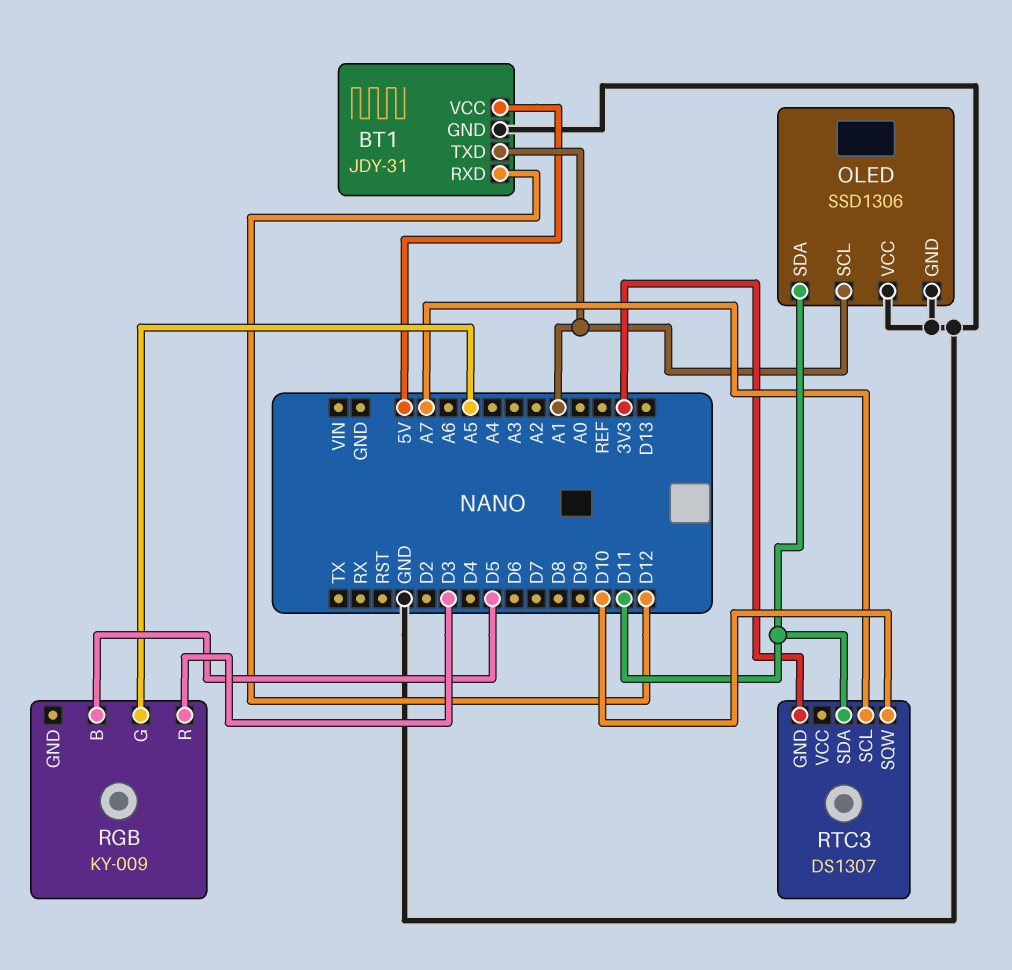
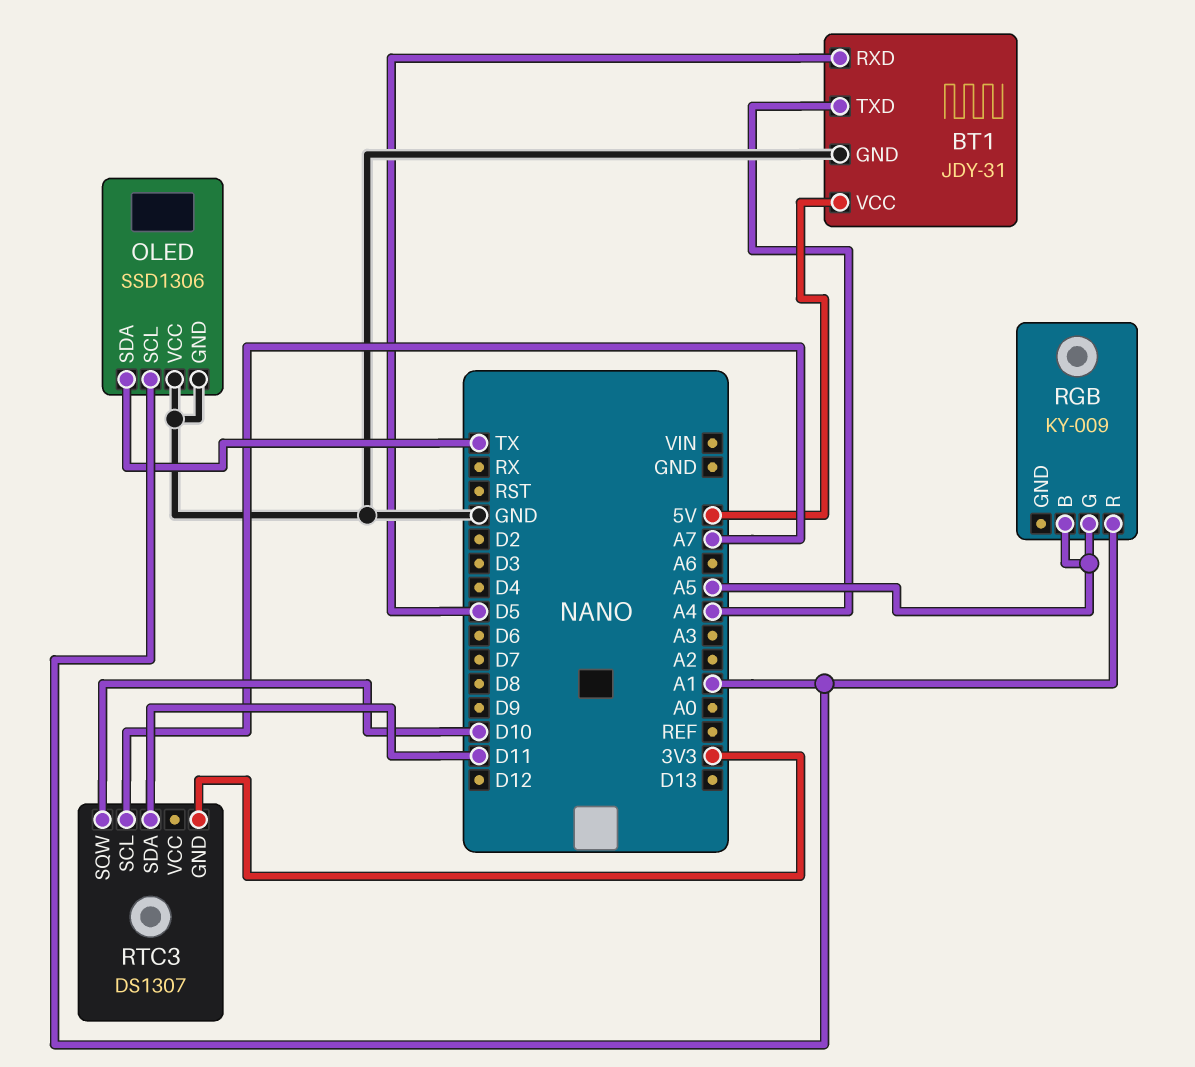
BT1 pin RXD: D12 -> D5
BT1 pin TXD: A1 -> A4
OLED pin SDA: D11 -> TX
RGB pin B: D5 -> A5
RGB pin R: D3 -> A1

